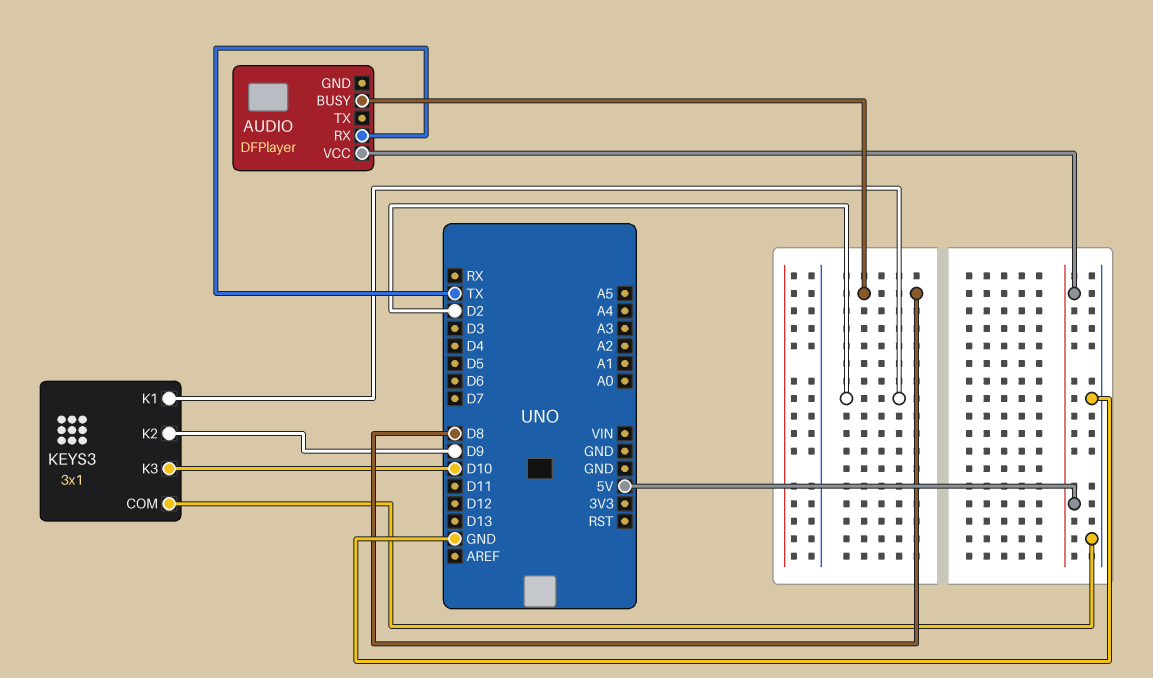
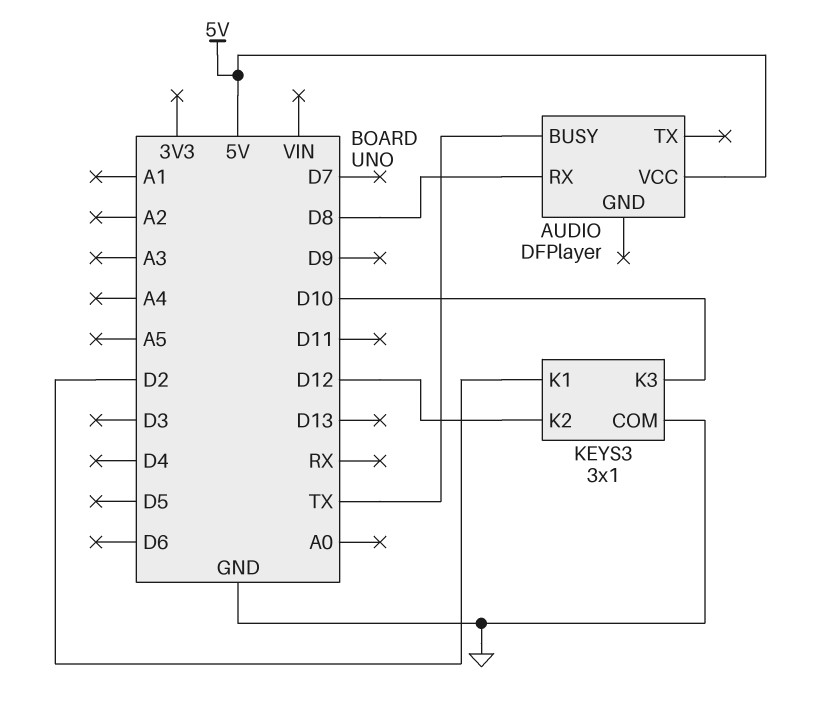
AUDIO pin BUSY: D8 -> TX
AUDIO pin RX: TX -> D8
KEYS3 pin K2: D9 -> D12

